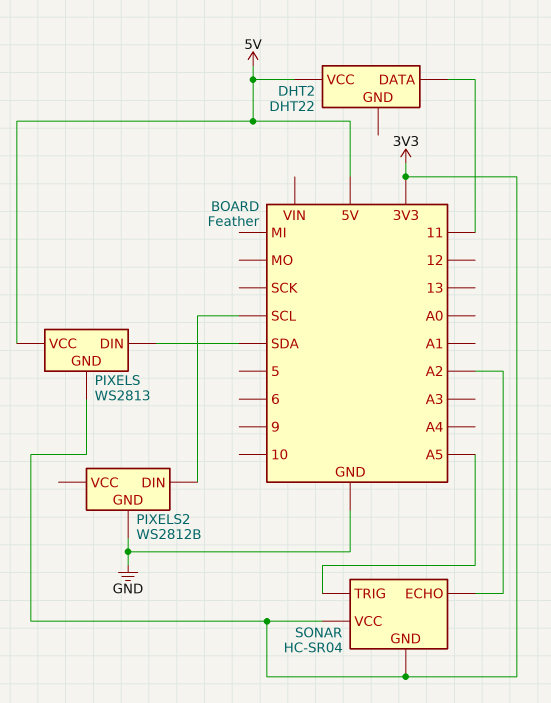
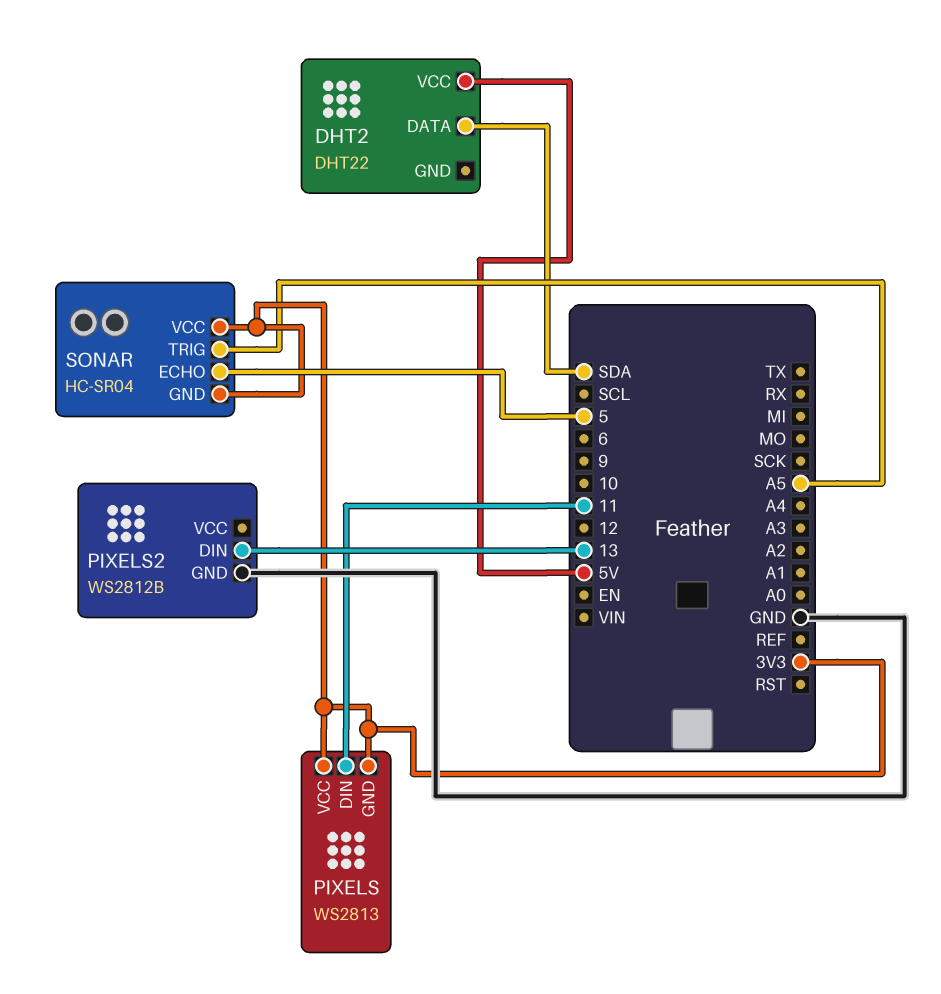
DHT2 pin DATA: 11 -> SDA
PIXELS pin DIN: SDA -> 11
PIXELS pin VCC: 5V -> 3V3
PIXELS2 pin DIN: SCL -> 13
SONAR pin ECHO: A2 -> 5

